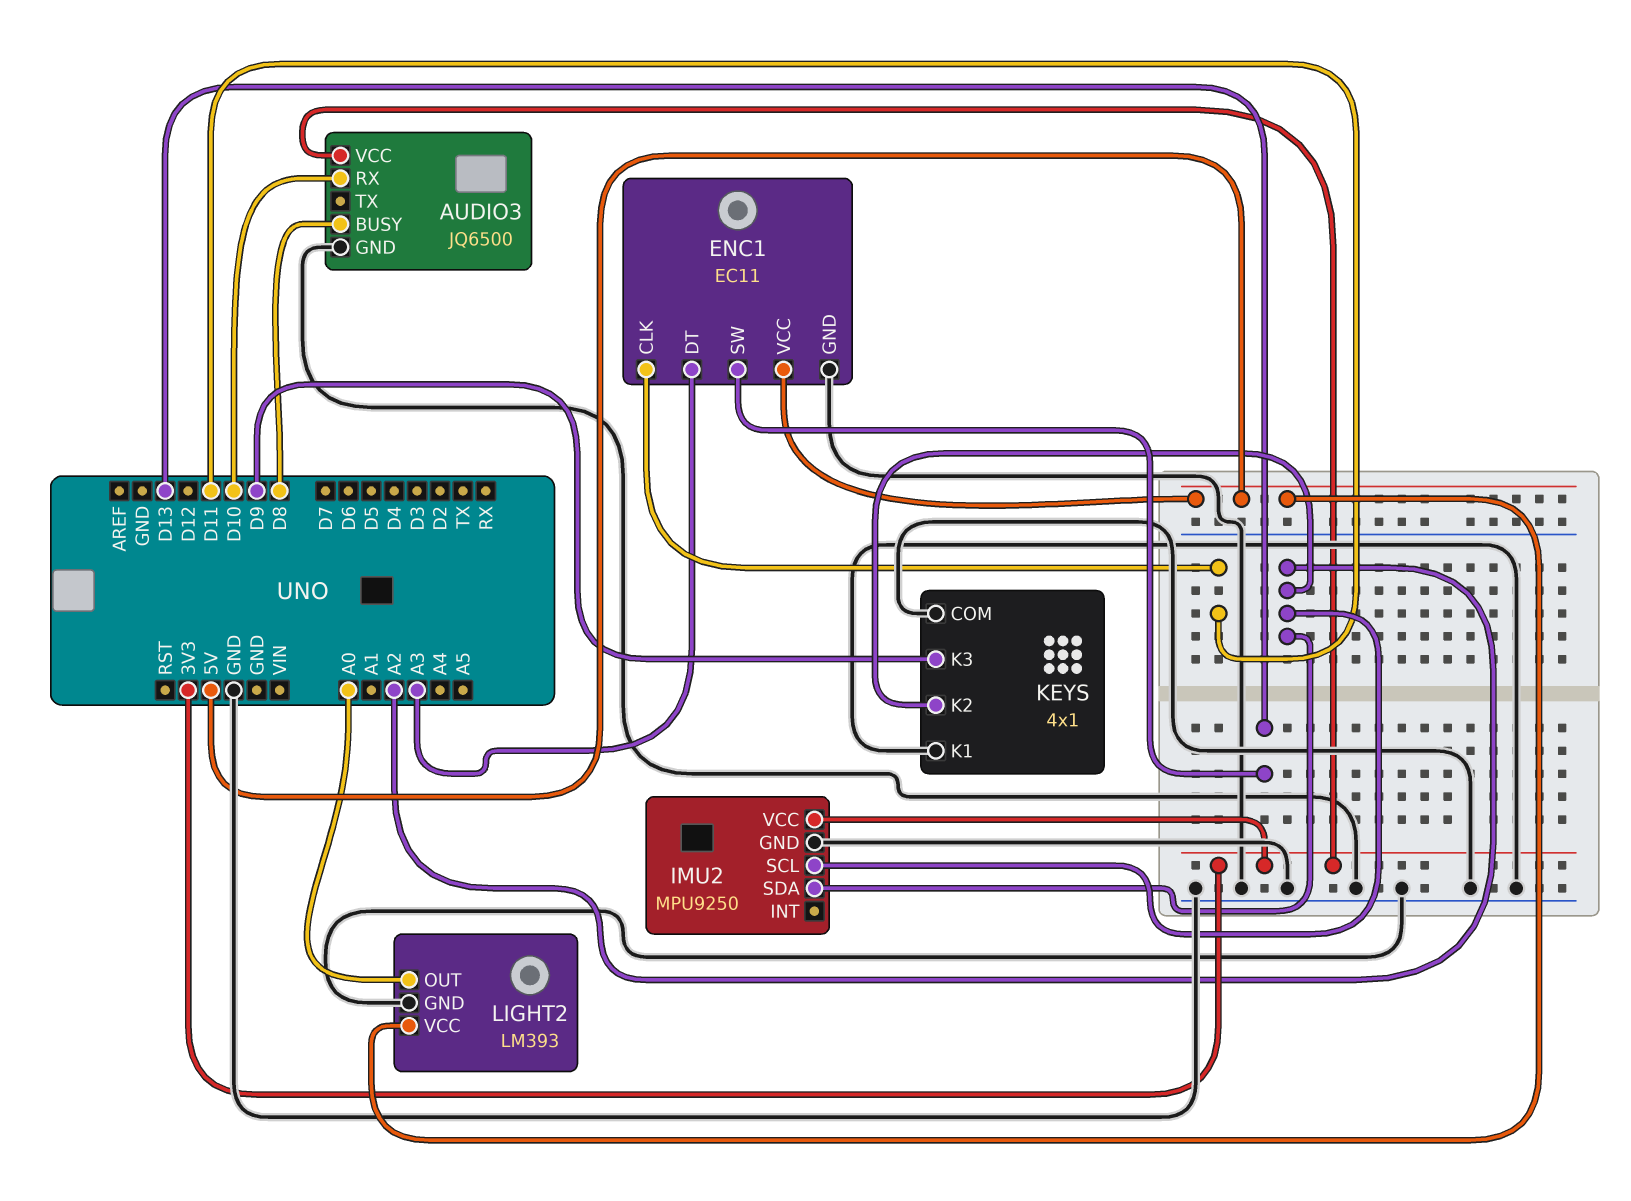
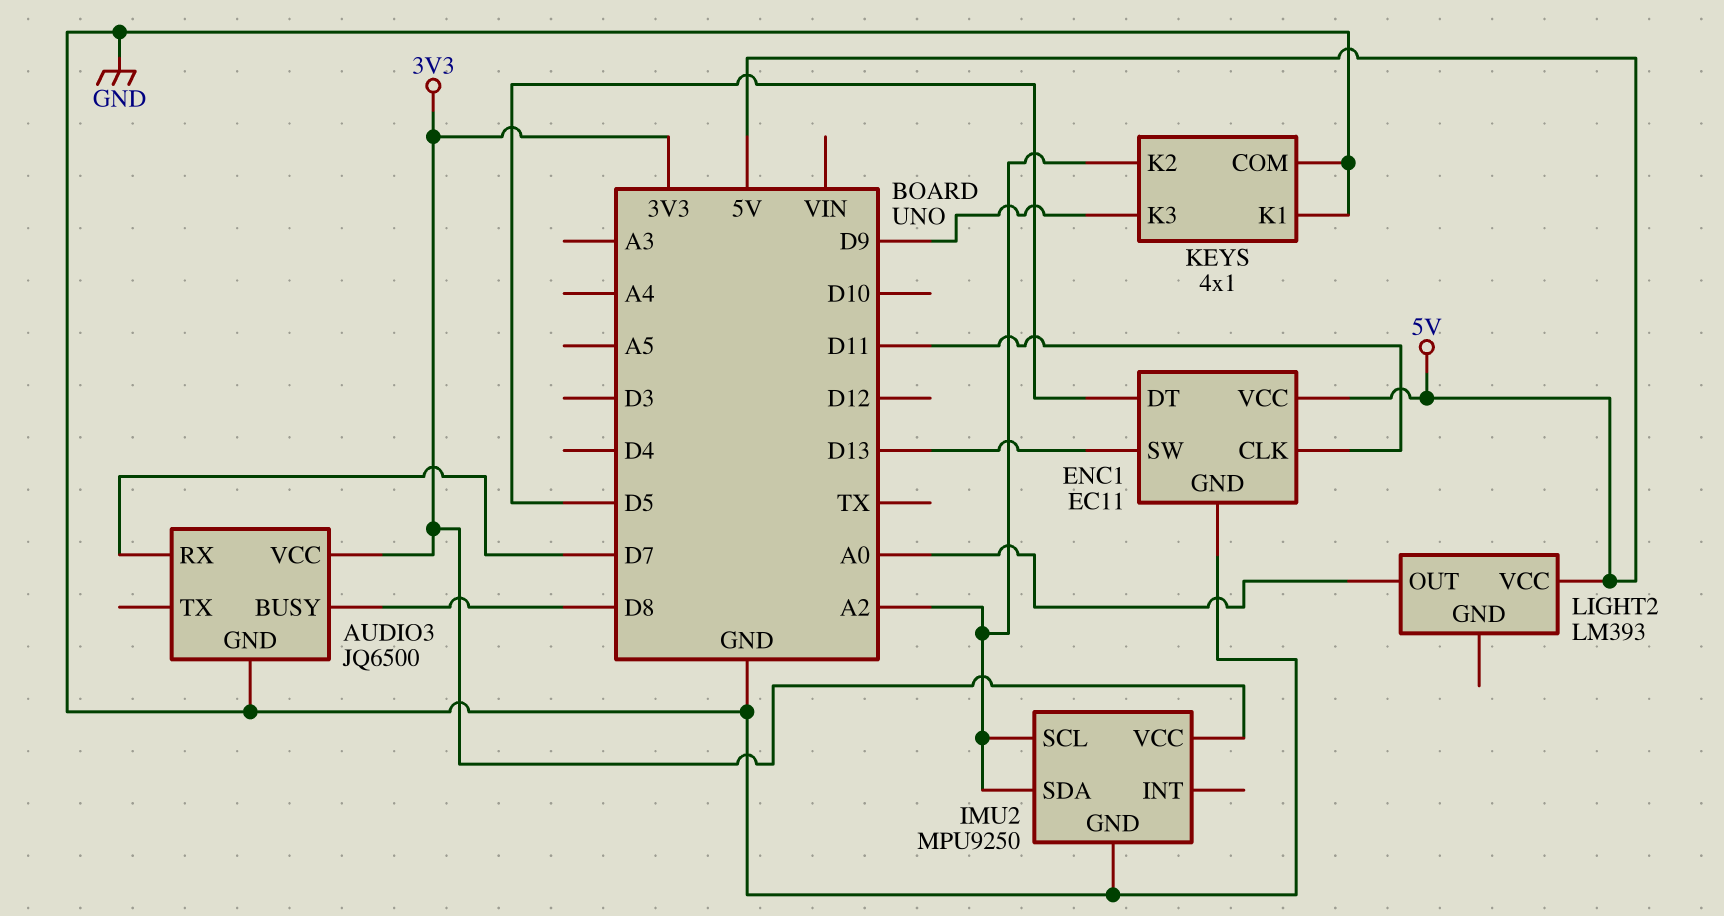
AUDIO3 pin RX: D10 -> D7
ENC1 pin DT: A3 -> D5
LIGHT2 pin GND: GND -> none

